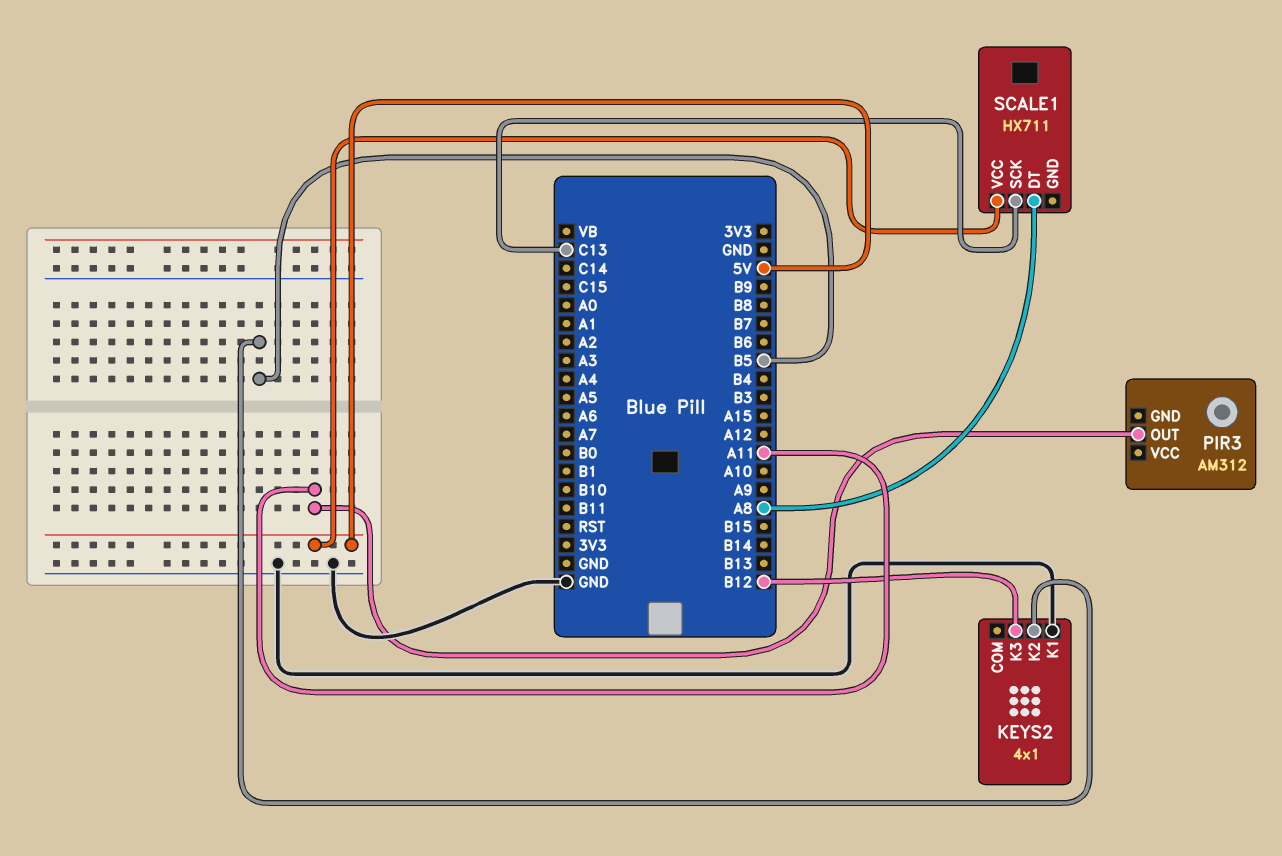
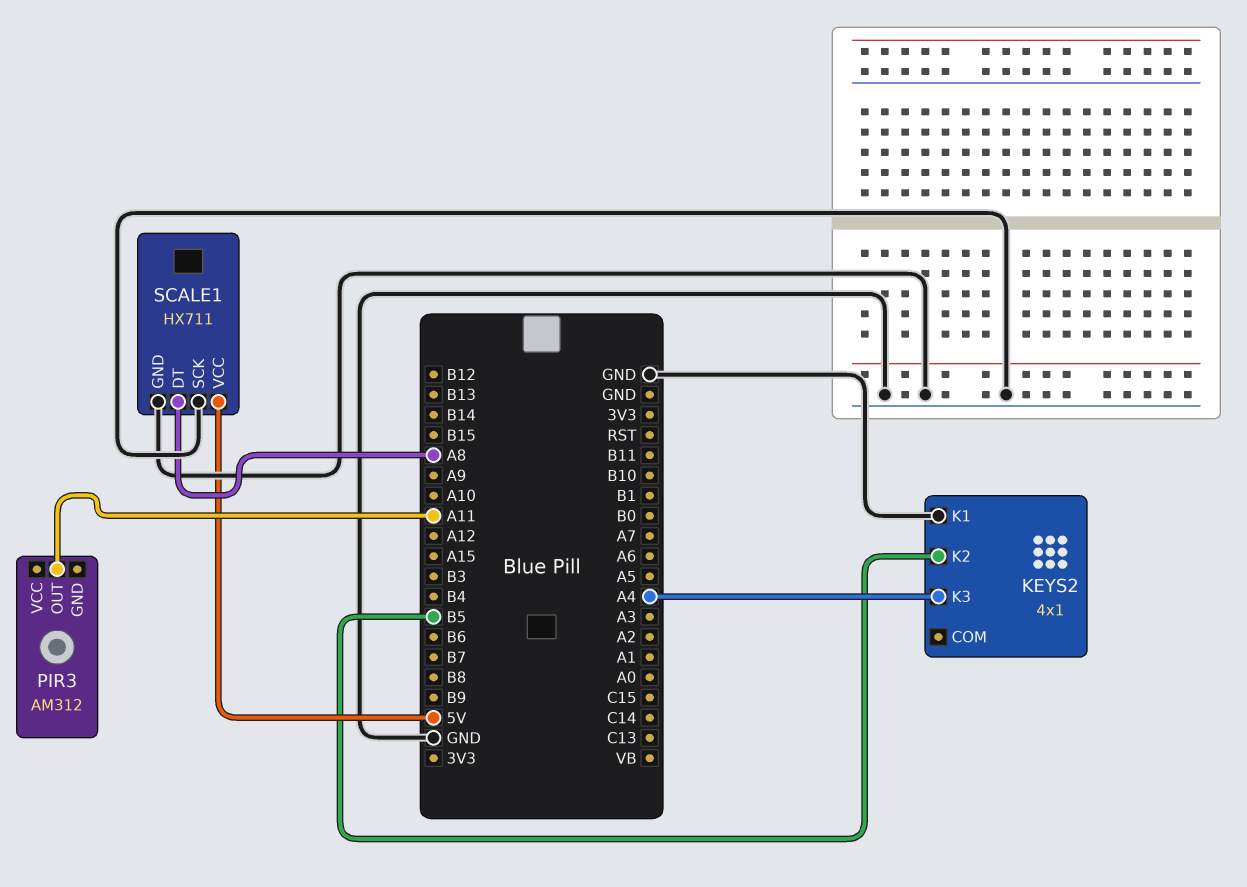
KEYS2 pin K3: B12 -> A4
SCALE1 pin GND: none -> GND
SCALE1 pin SCK: C13 -> GND

